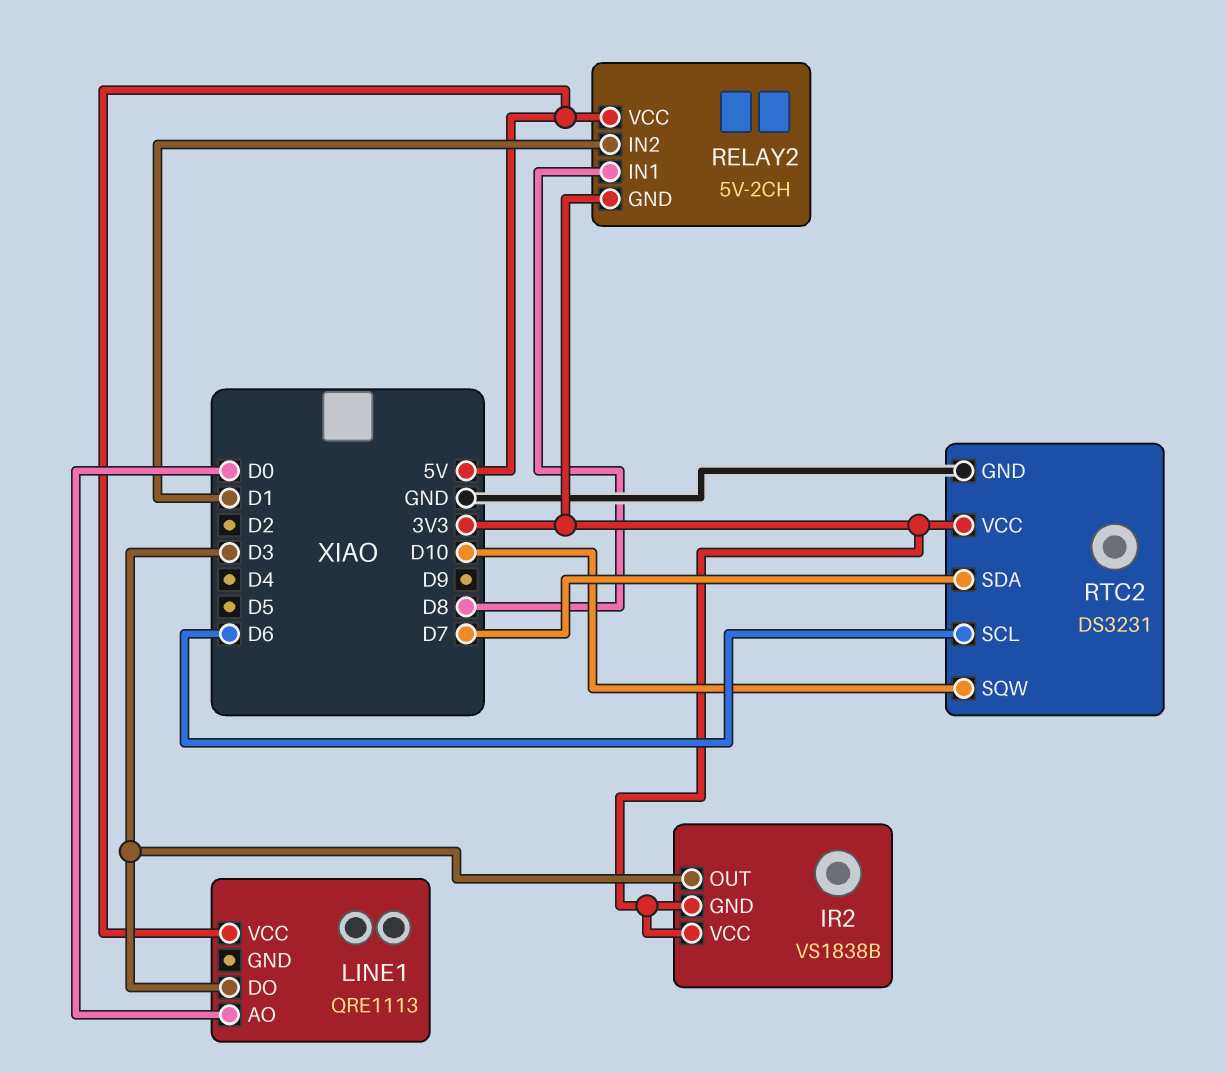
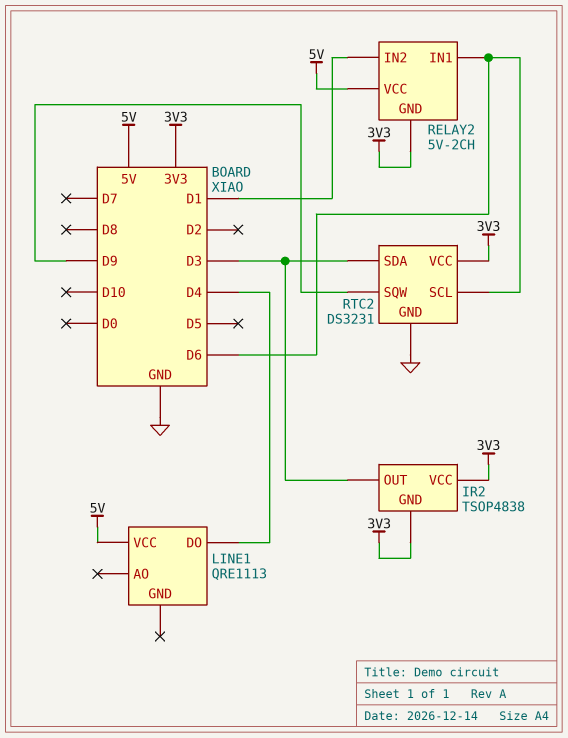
IR2: VS1838B -> TSOP4838
LINE1 pin AO: D0 -> none
LINE1 pin DO: D3 -> D4
RELAY2 pin IN1: D8 -> D6
RTC2 pin SDA: D7 -> D3
RTC2 pin SQW: D10 -> D9

